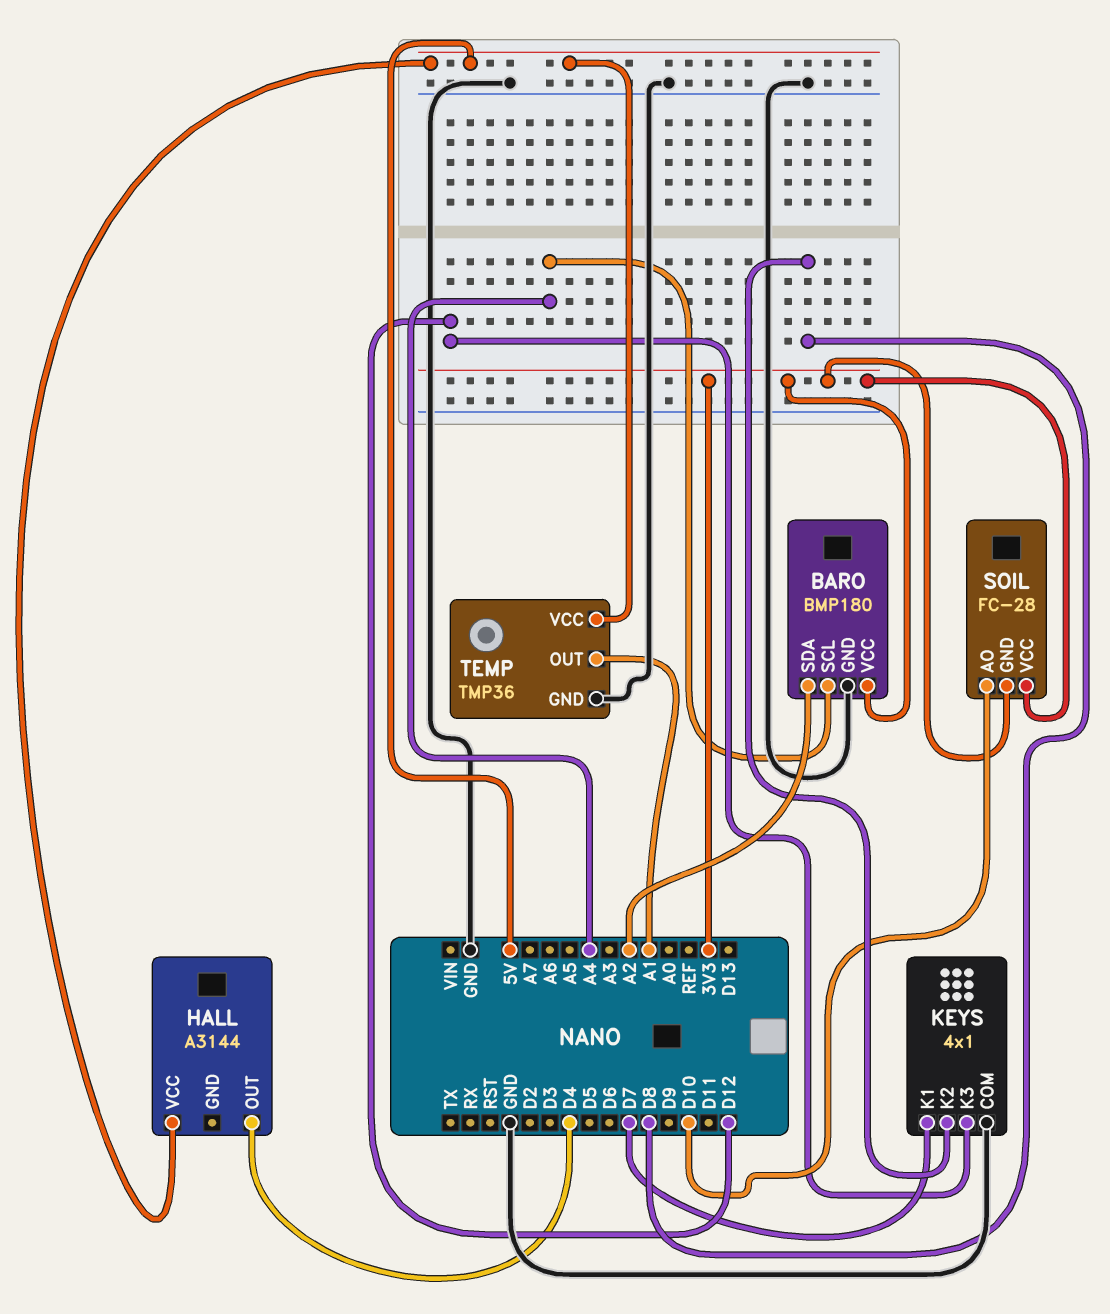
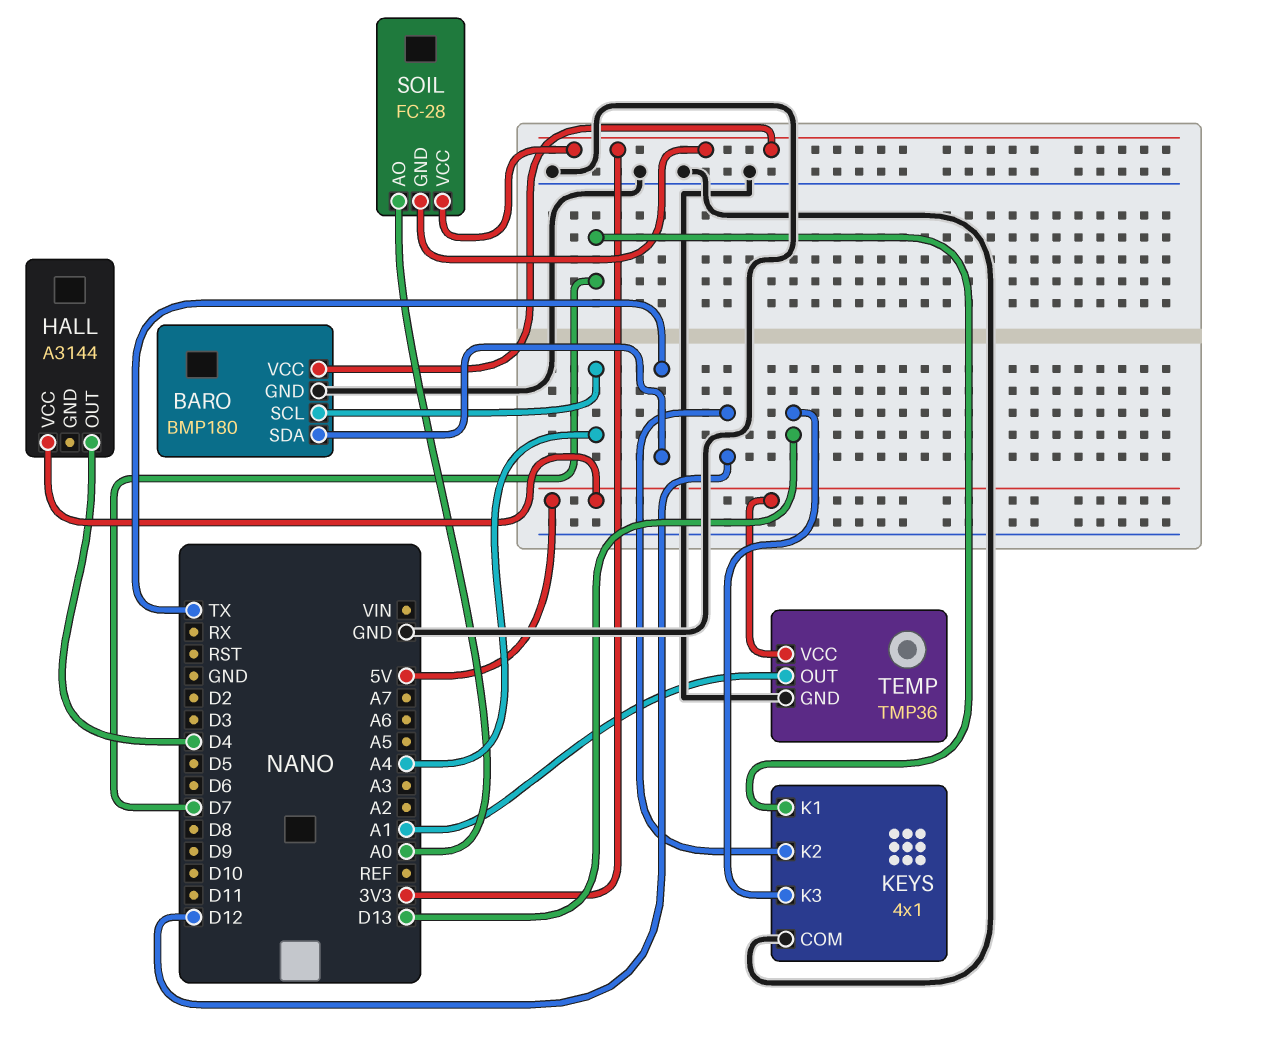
BARO pin SDA: A2 -> TX
KEYS pin K2: D8 -> D12
KEYS pin K3: D12 -> D13
SOIL pin AO: D10 -> A0

